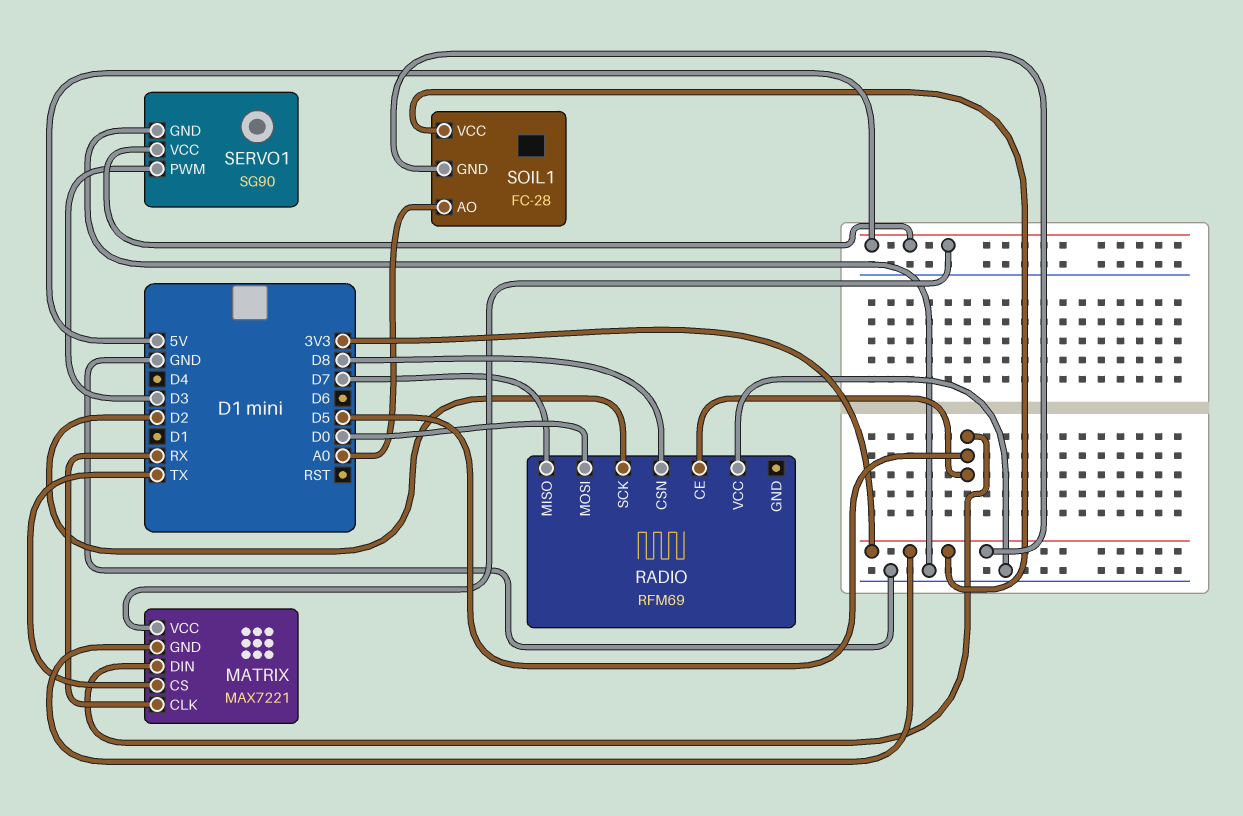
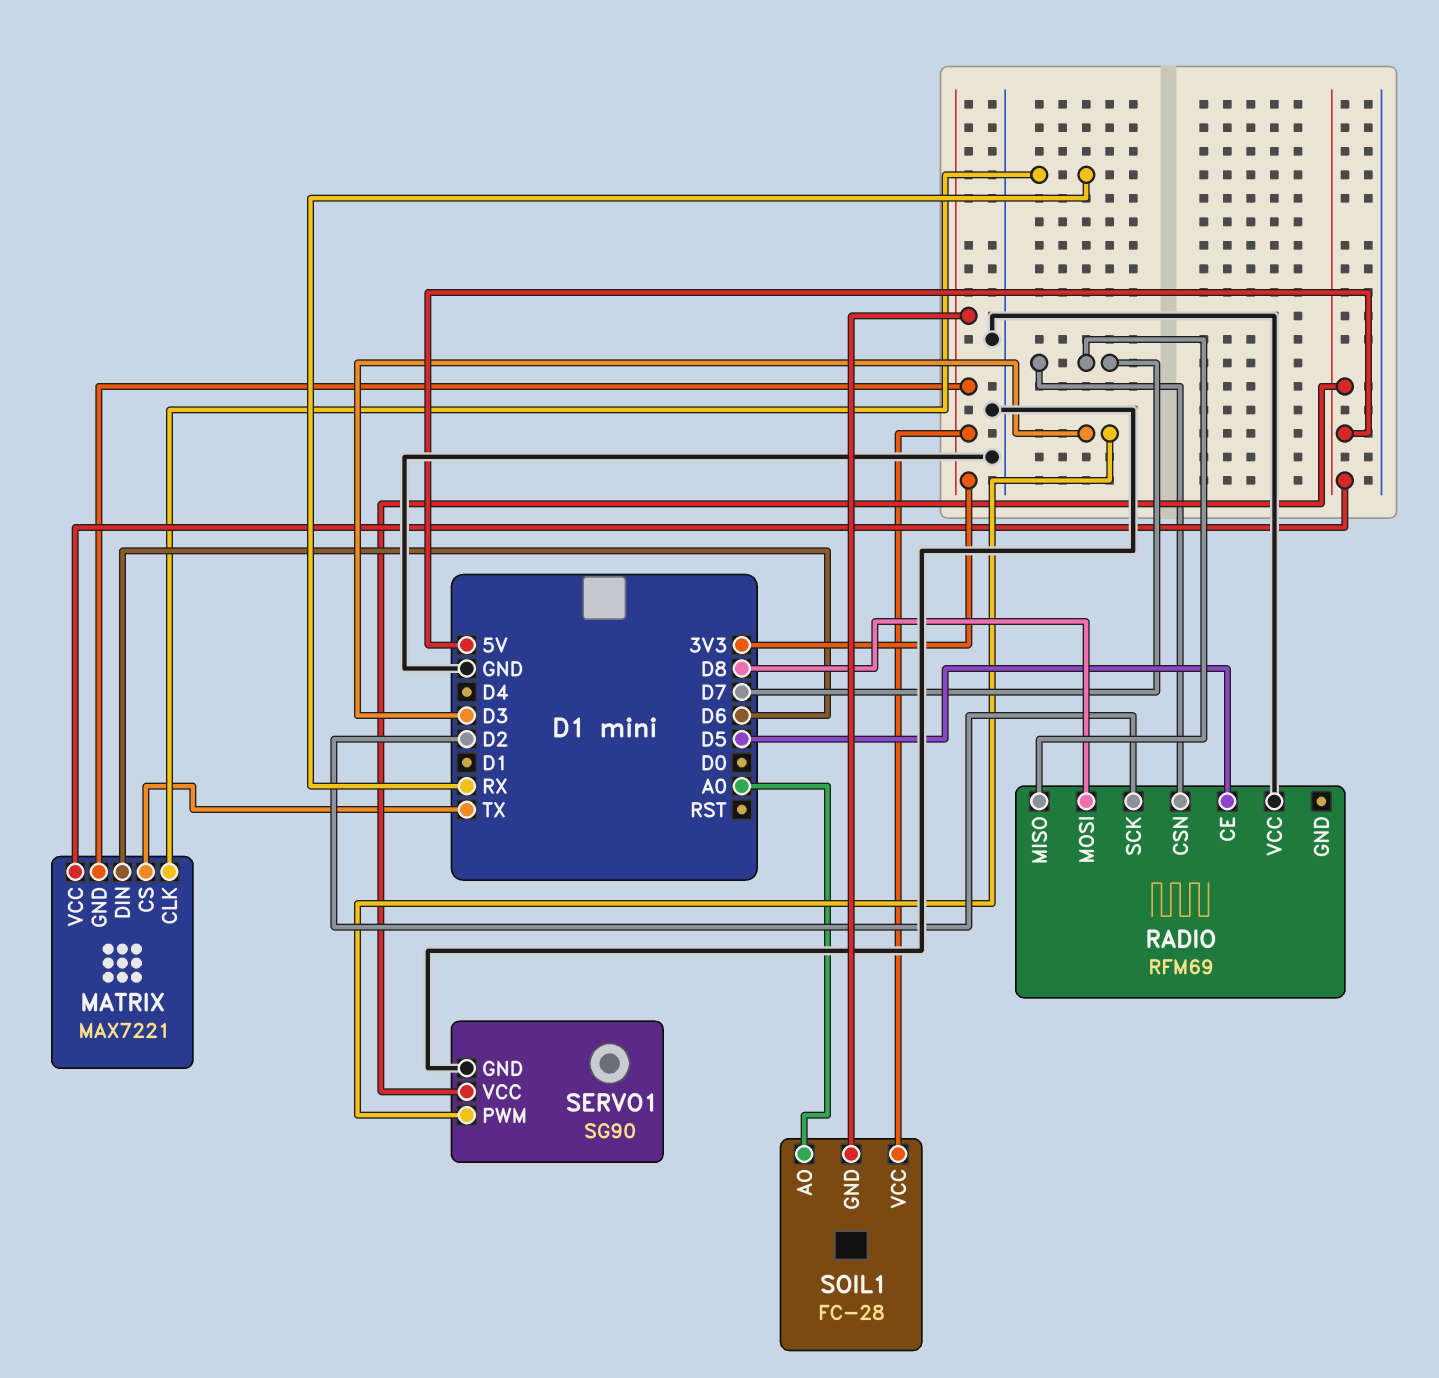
MATRIX pin DIN: D5 -> D6
RADIO pin CSN: D8 -> D7
RADIO pin MOSI: D0 -> D8

